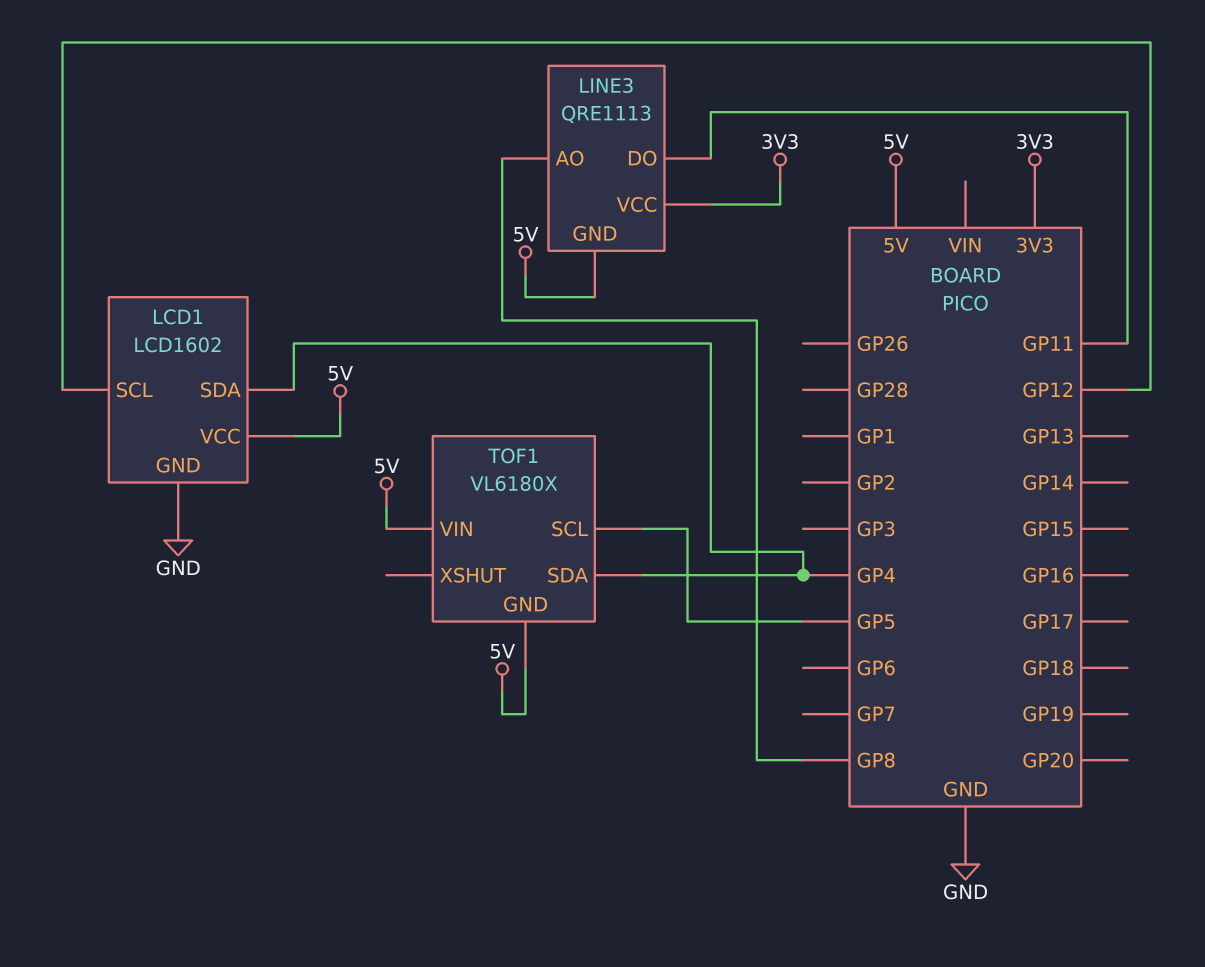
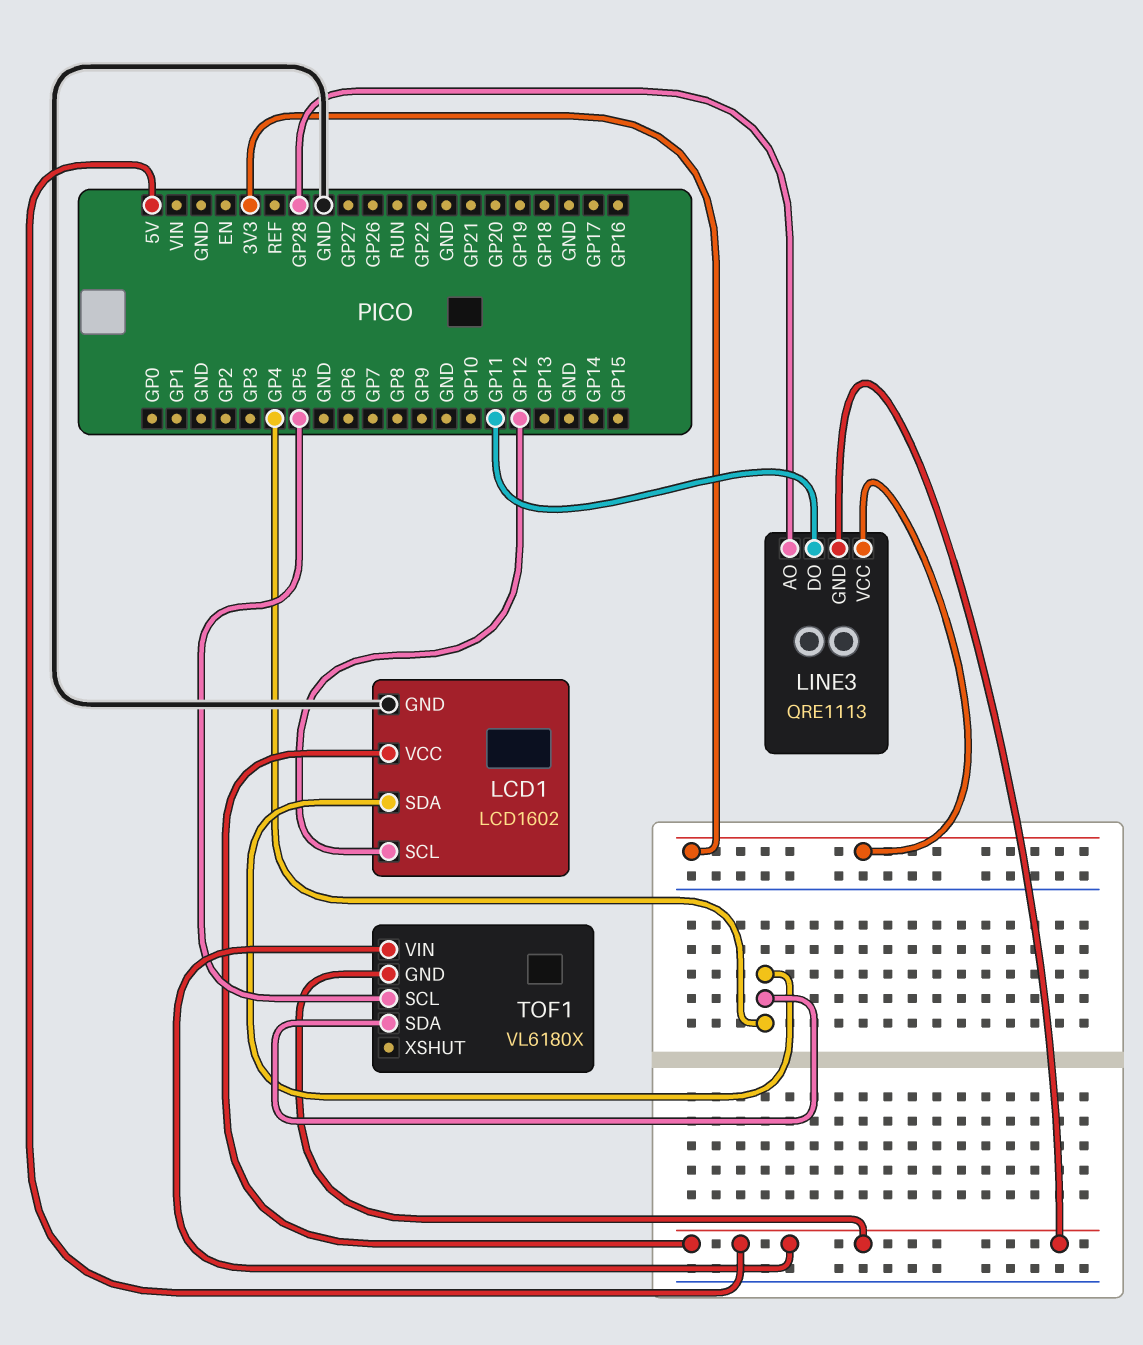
LINE3 pin AO: GP8 -> GP28

